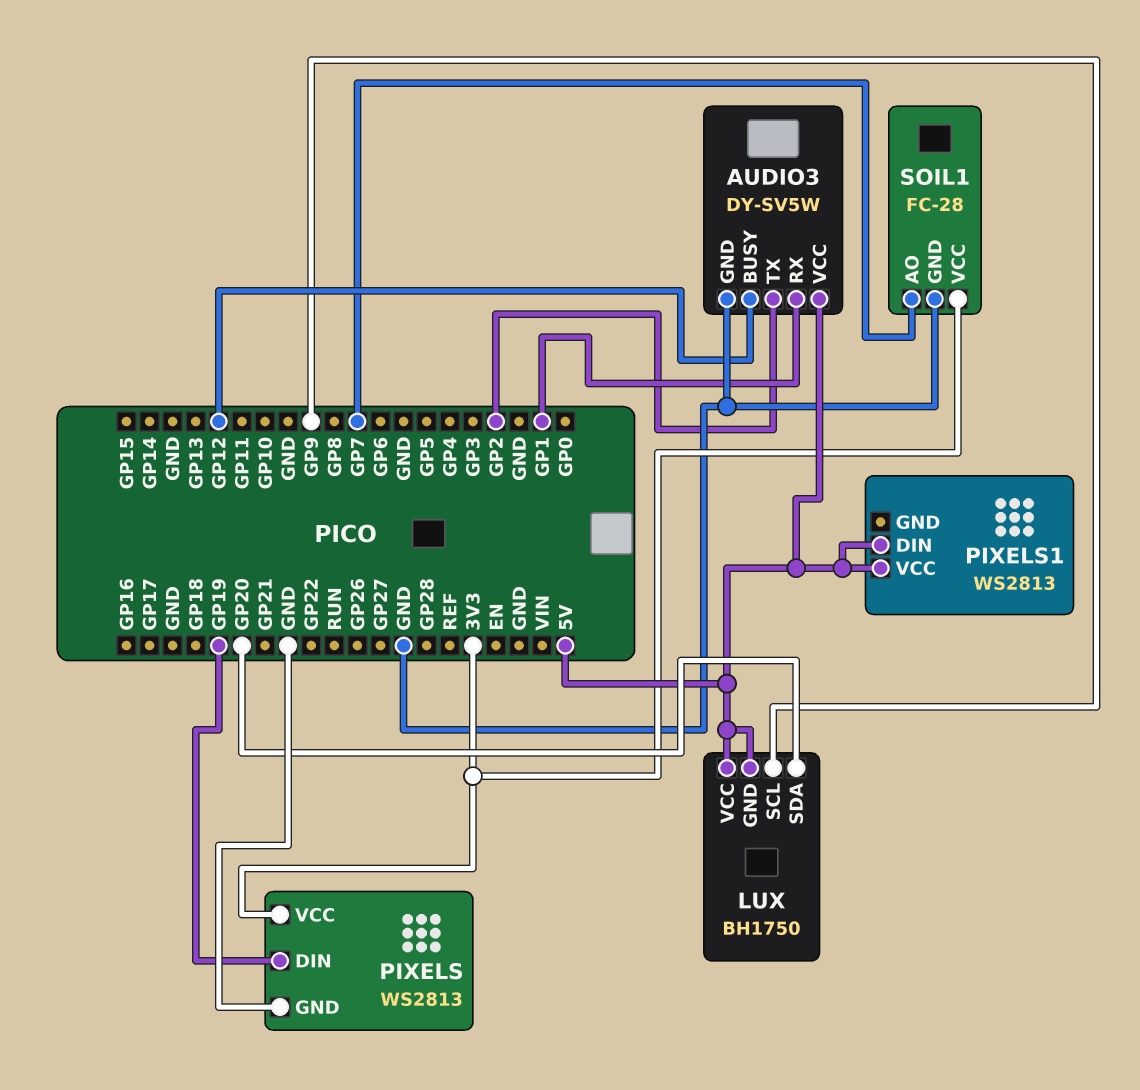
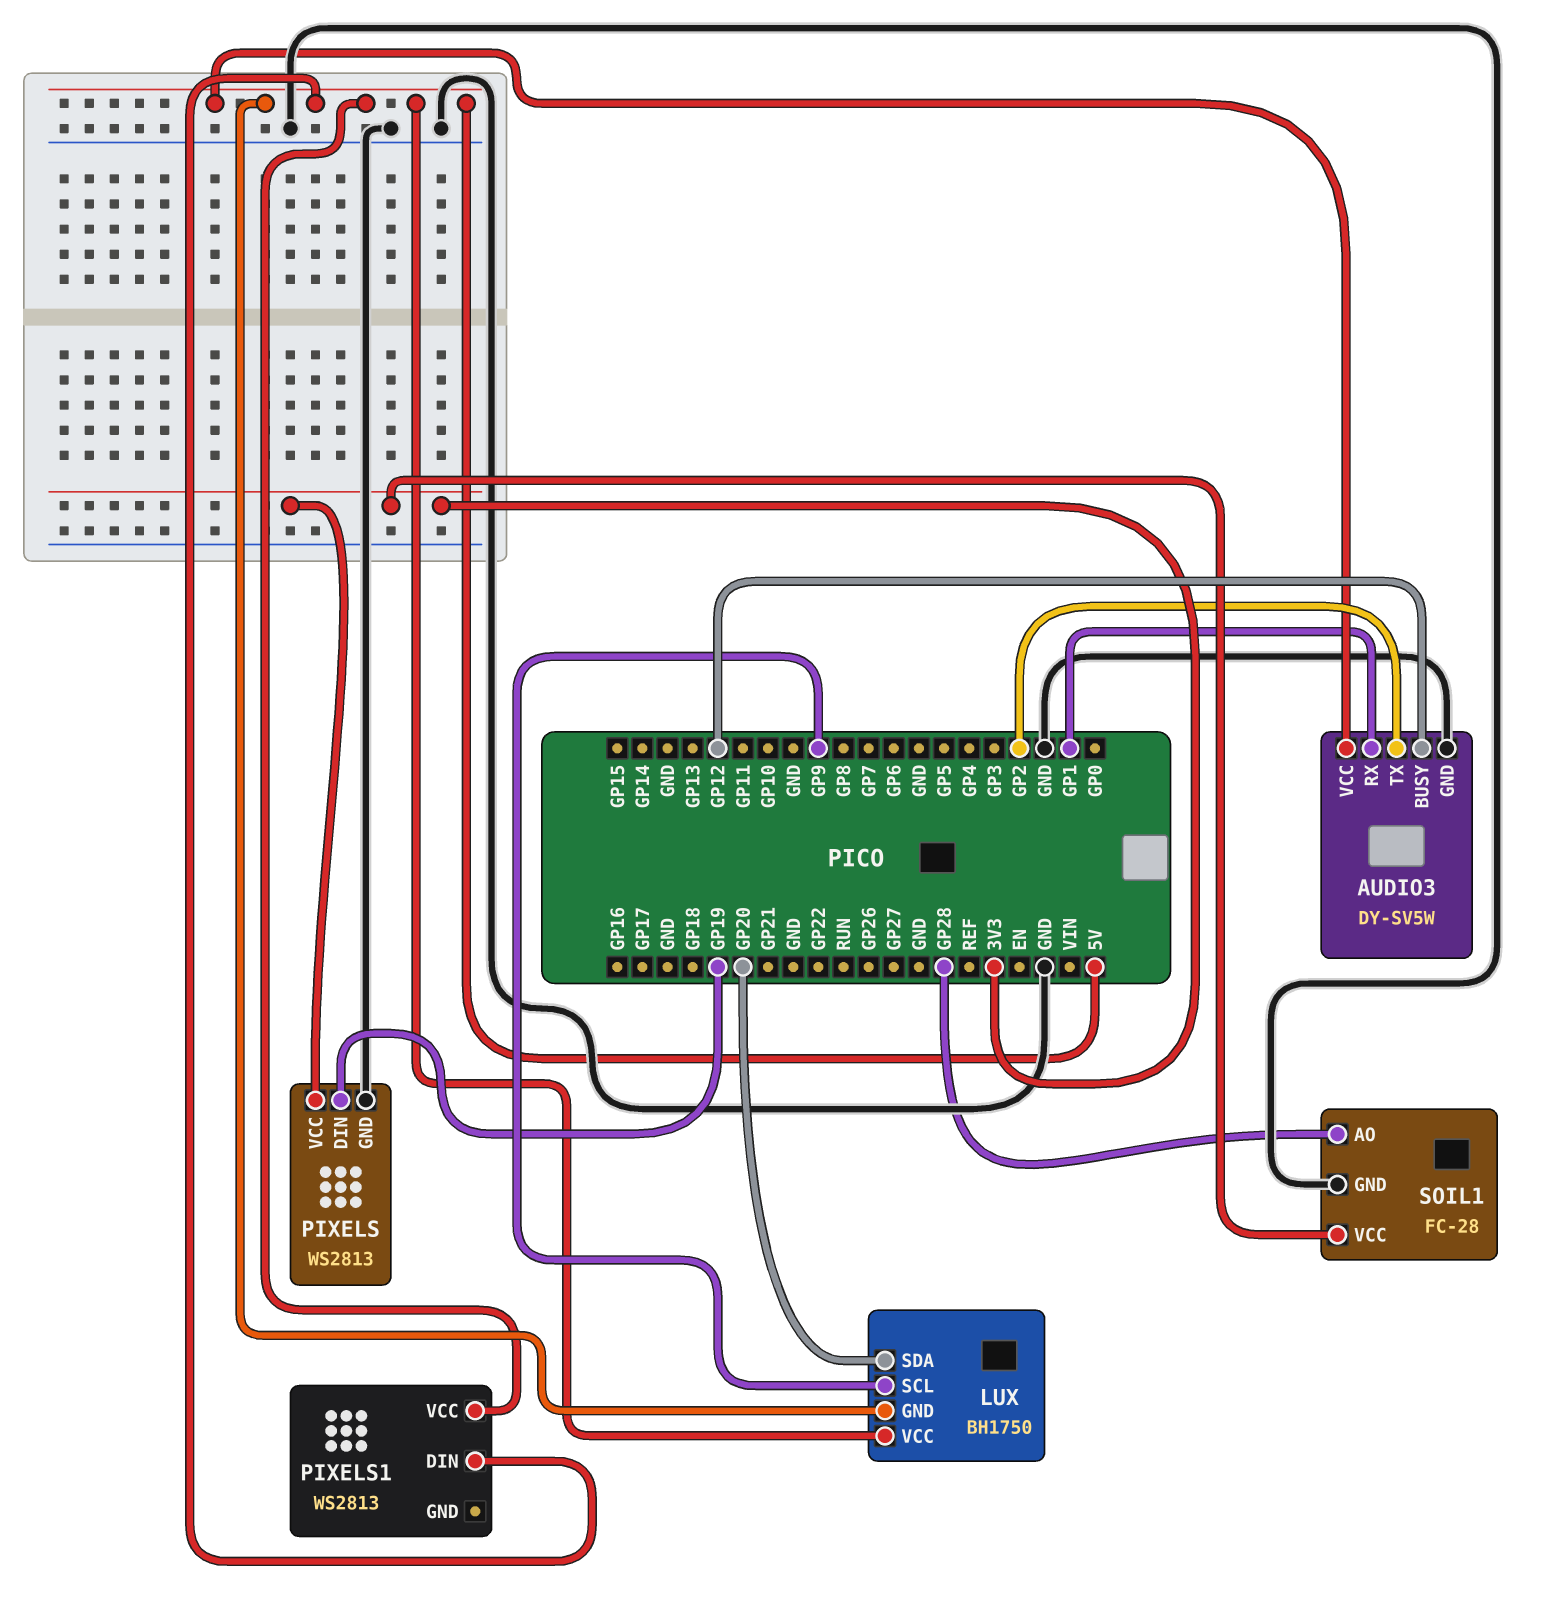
SOIL1 pin AO: GP7 -> GP28

